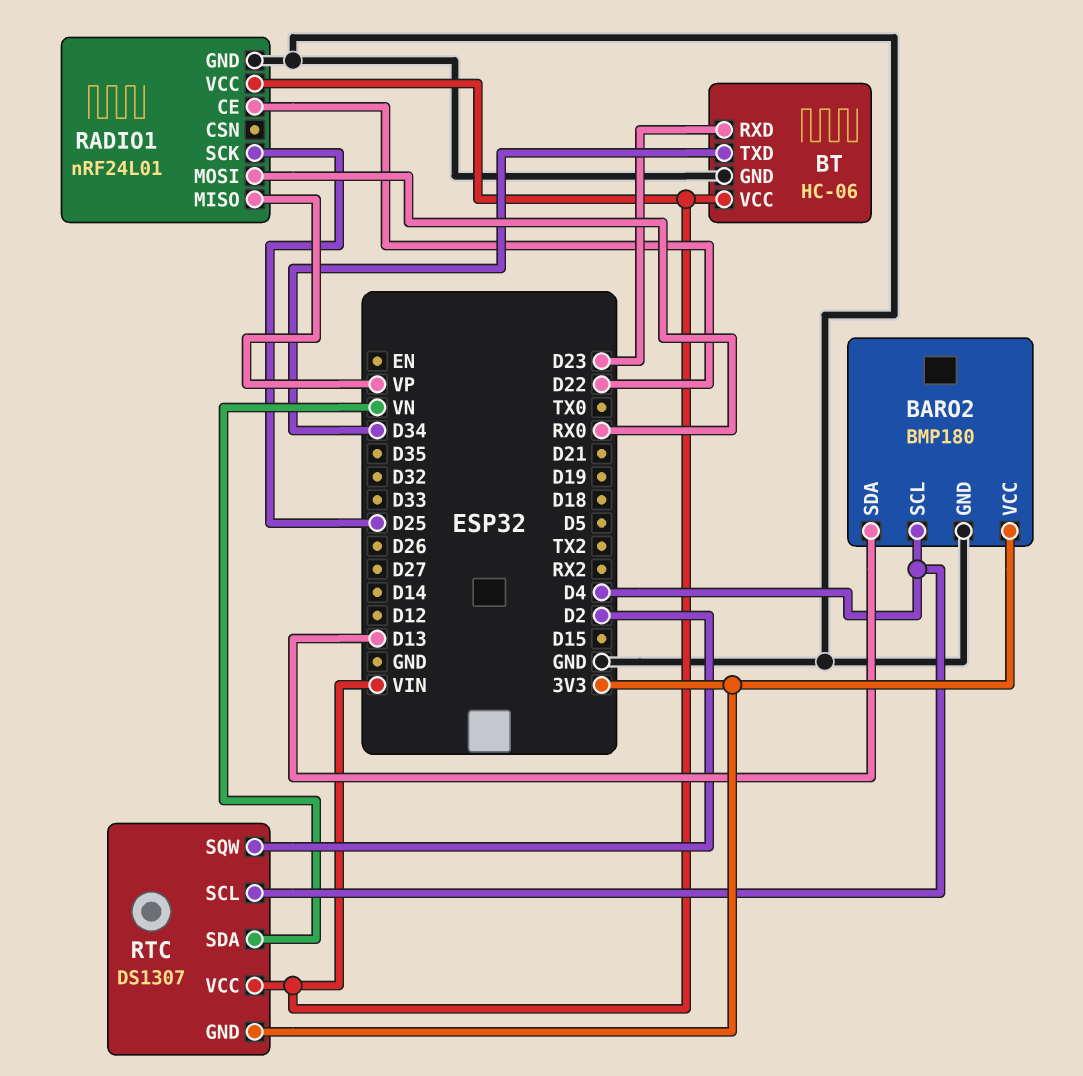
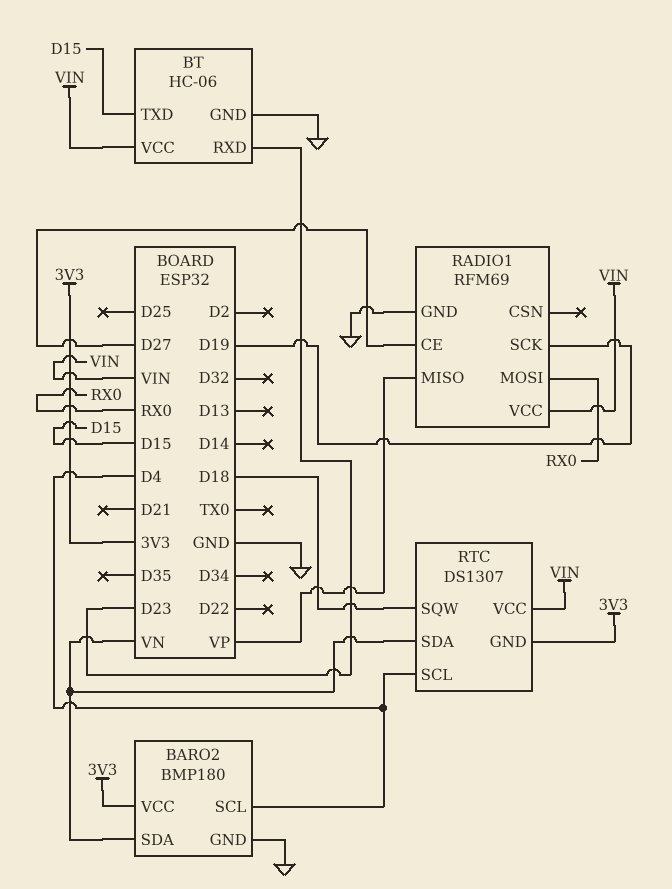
BARO2 pin SDA: D13 -> VN
BT pin TXD: D34 -> D15
RADIO1: nRF24L01 -> RFM69
RADIO1 pin CE: D22 -> D27
RADIO1 pin SCK: D25 -> D19
RTC pin SQW: D2 -> D18

